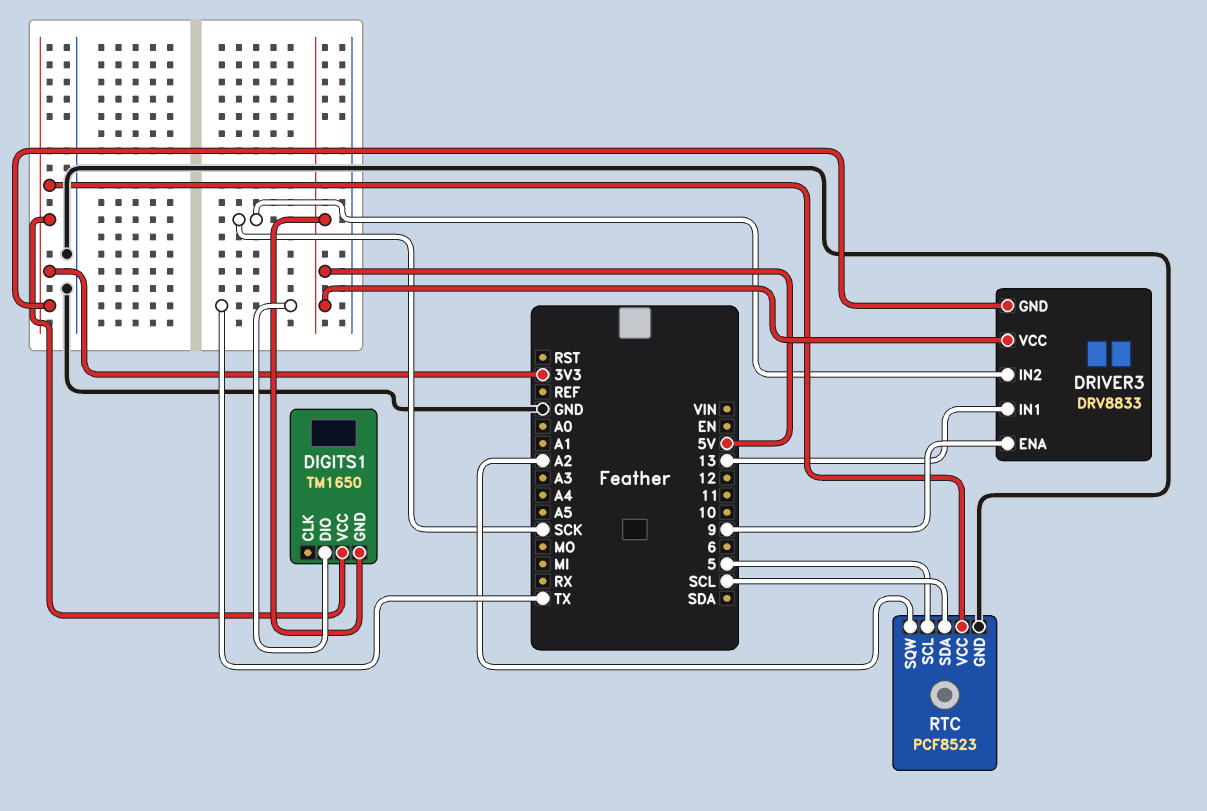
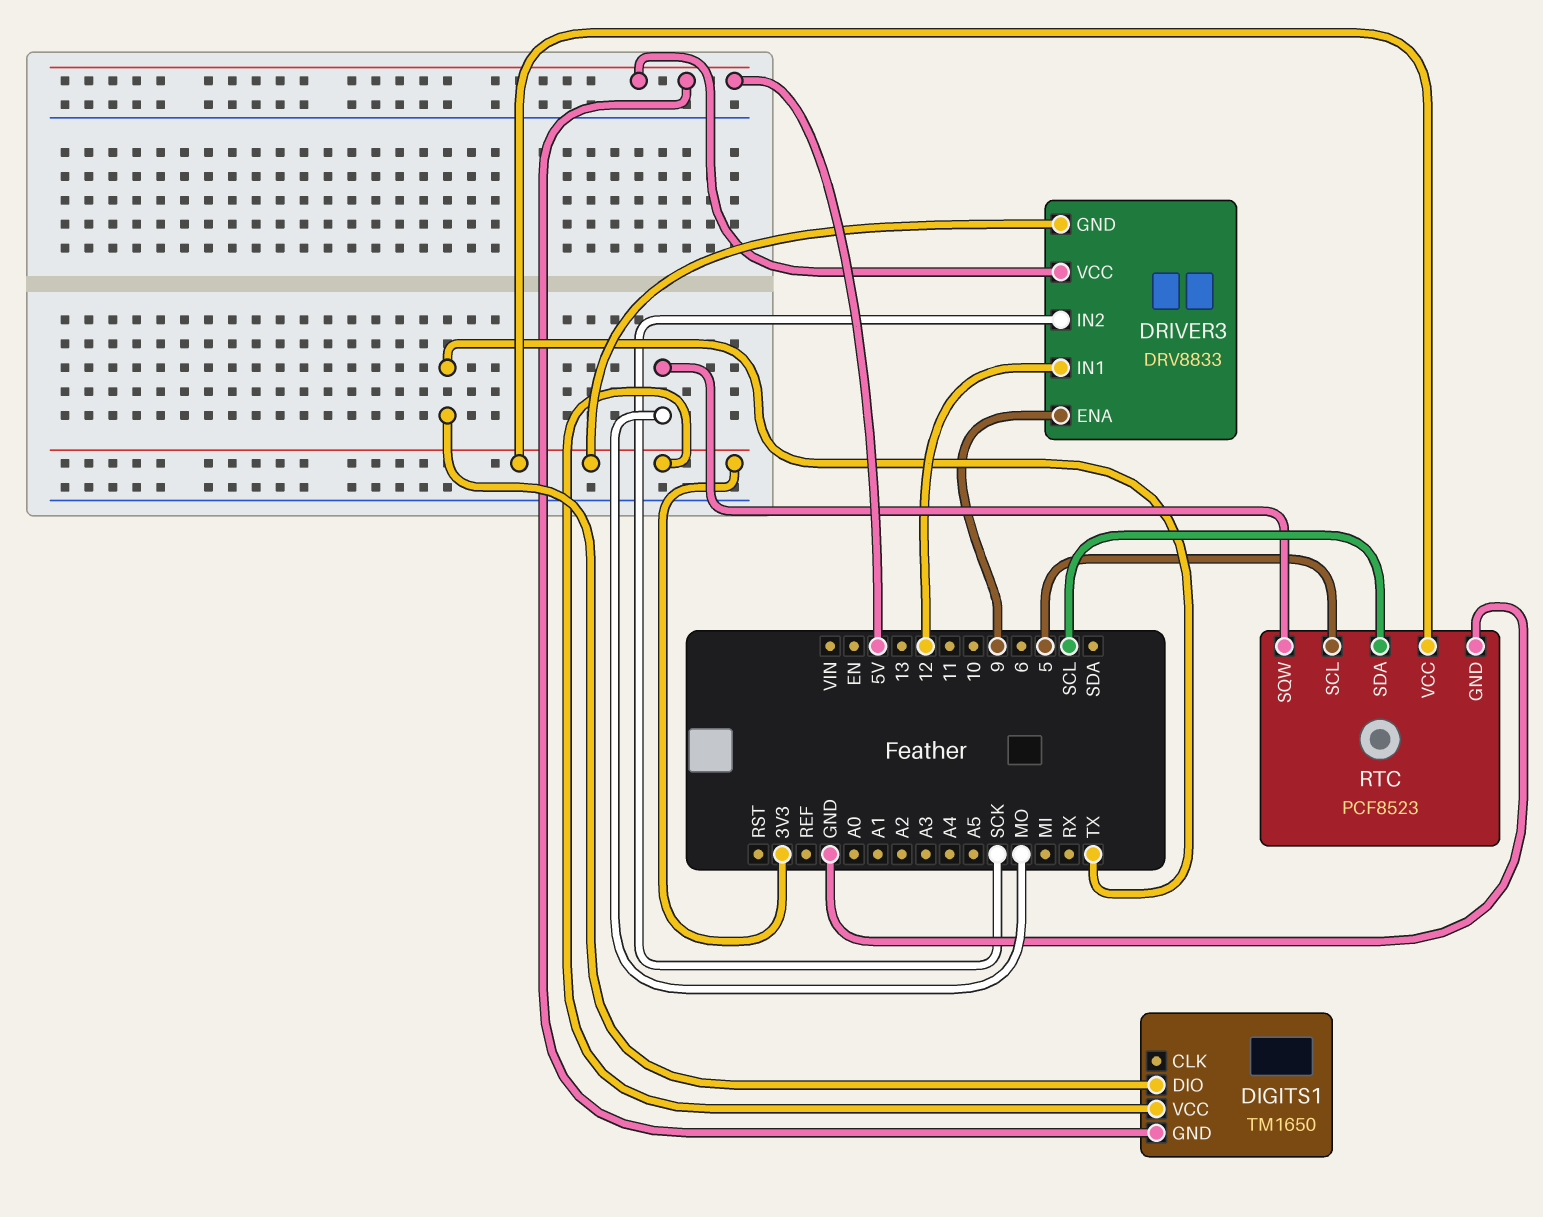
DRIVER3 pin IN1: 13 -> 12
RTC pin SQW: A2 -> MO

